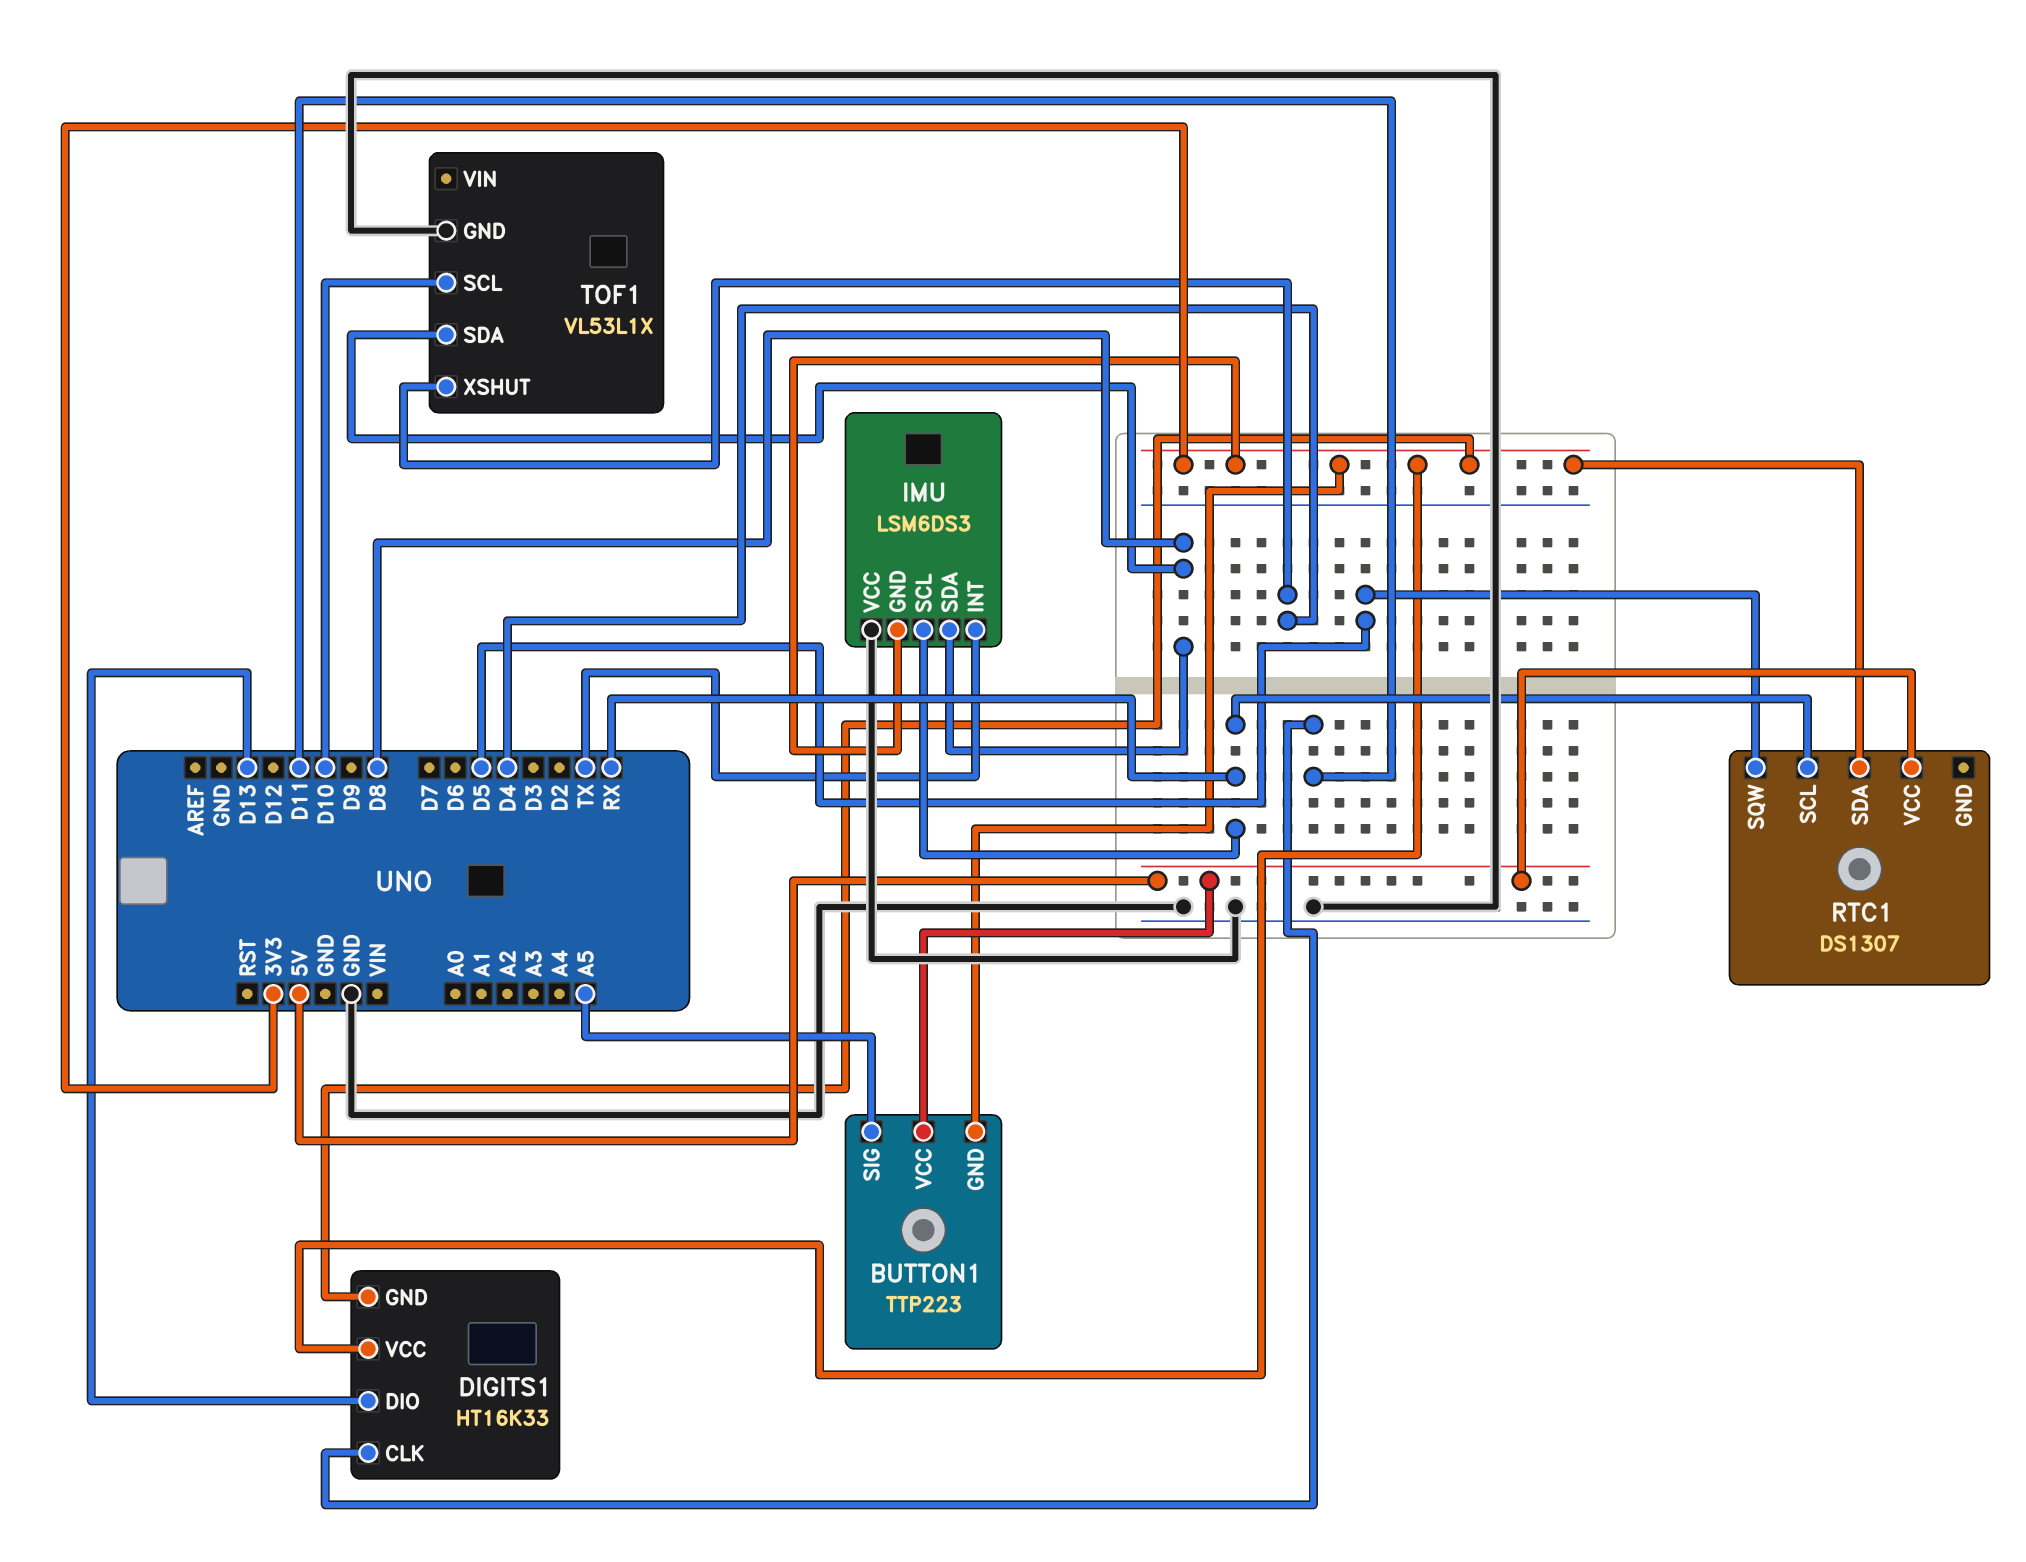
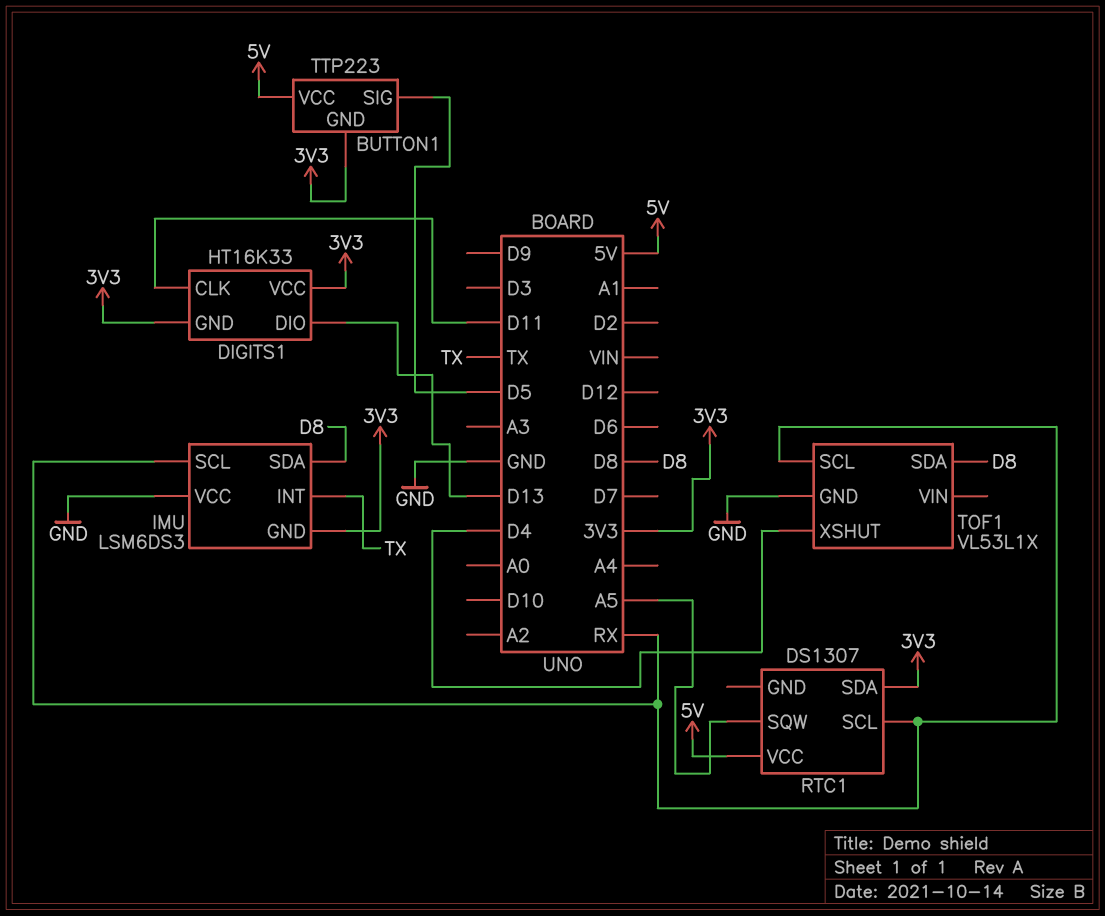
BUTTON1 pin SIG: A5 -> D5
RTC1 pin SQW: D5 -> A5
TOF1 pin SCL: D10 -> RX

